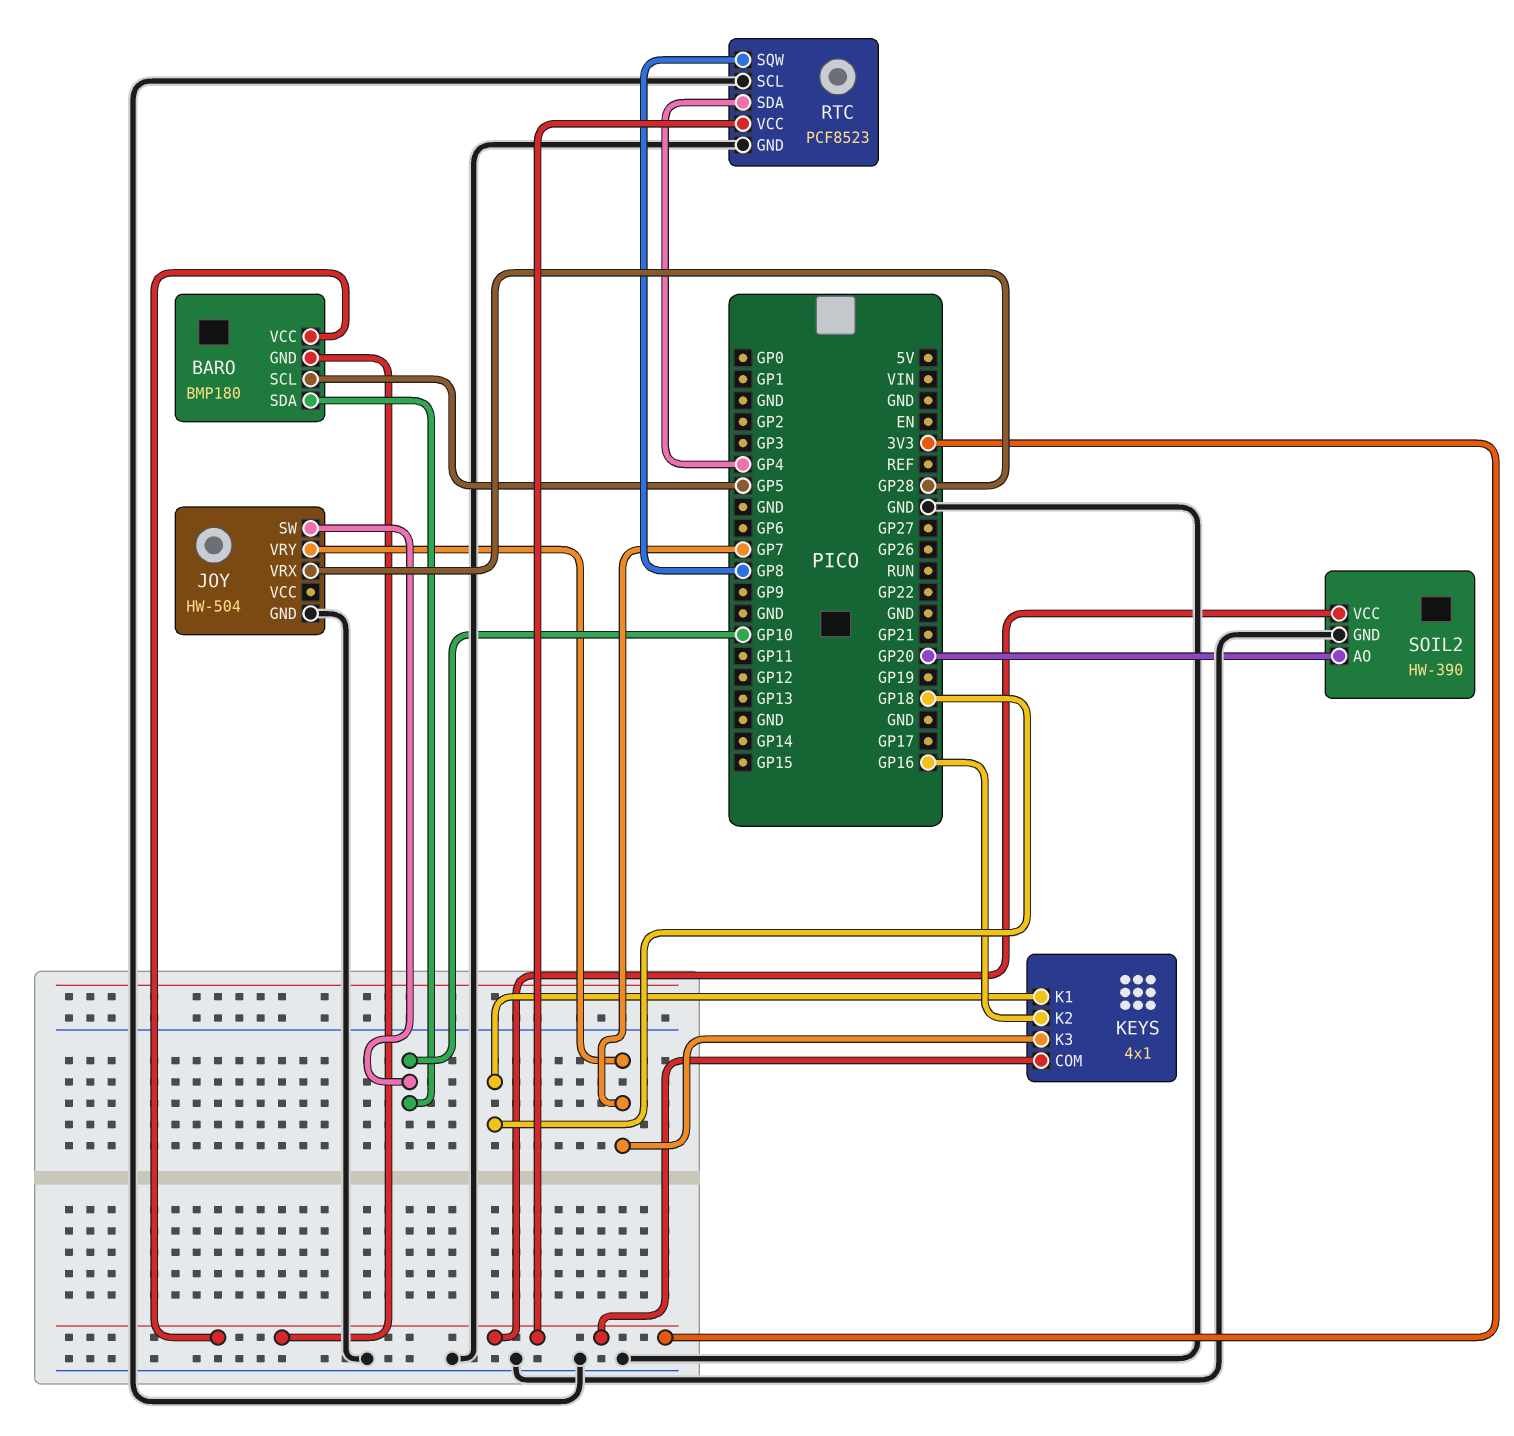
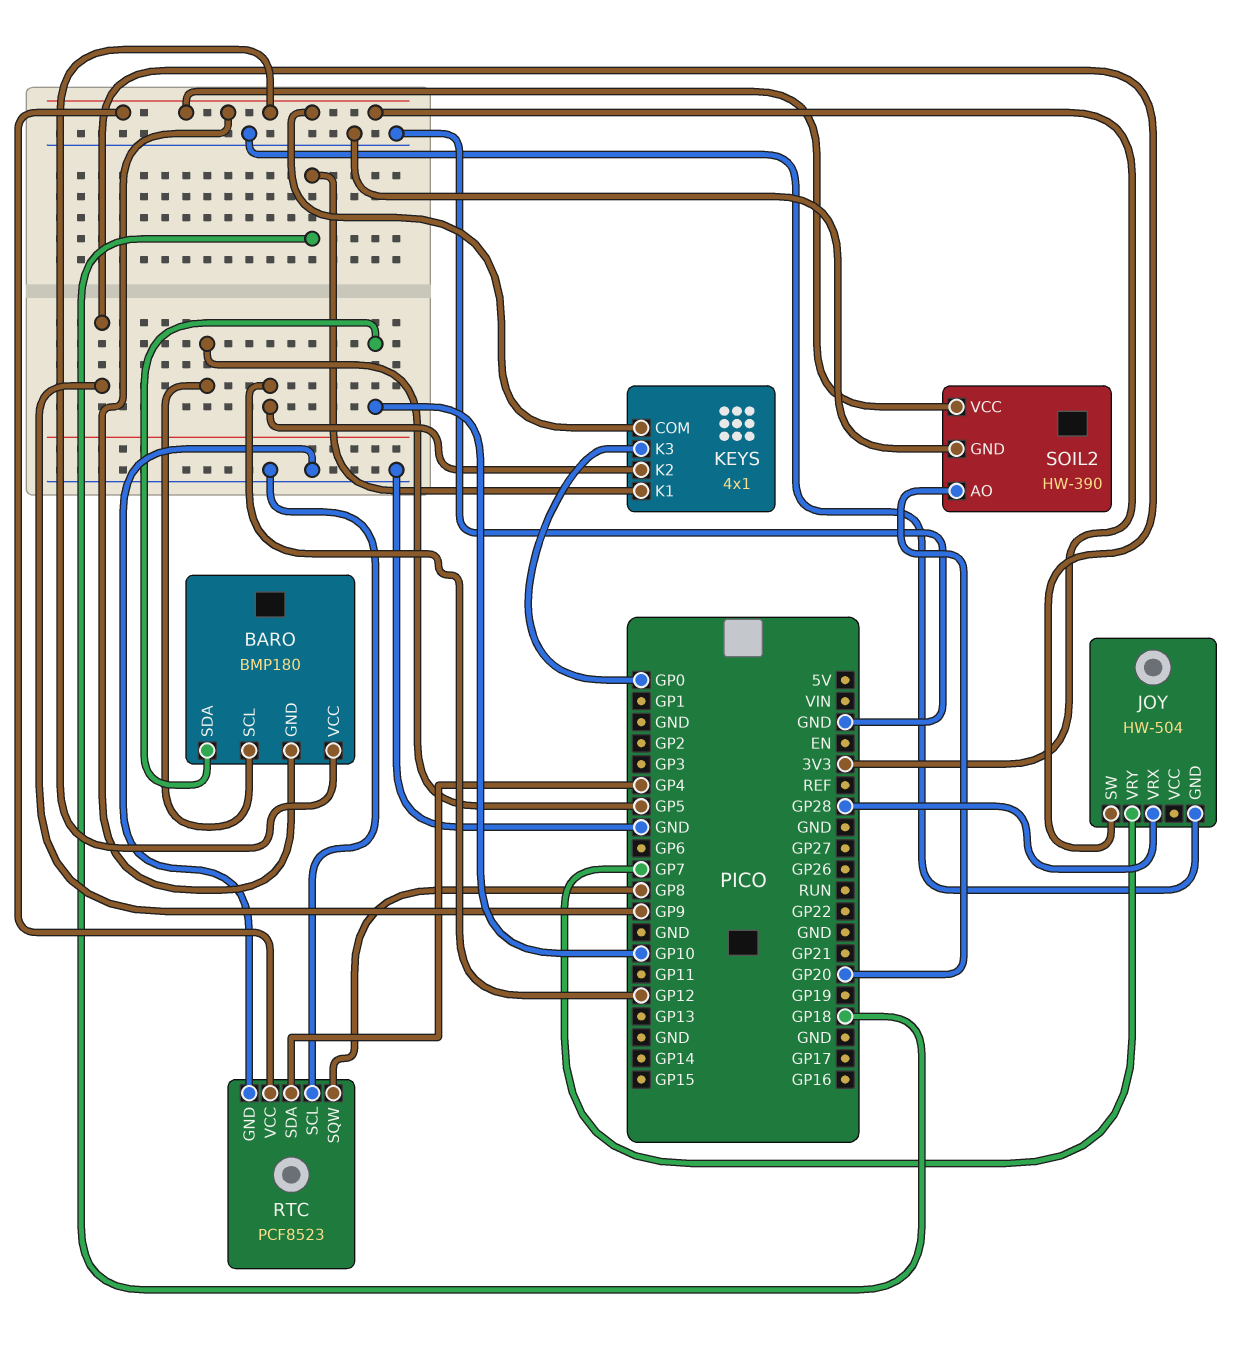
JOY pin SW: GP10 -> GP9
KEYS pin K2: GP16 -> GP12
KEYS pin K3: GP7 -> GP0

